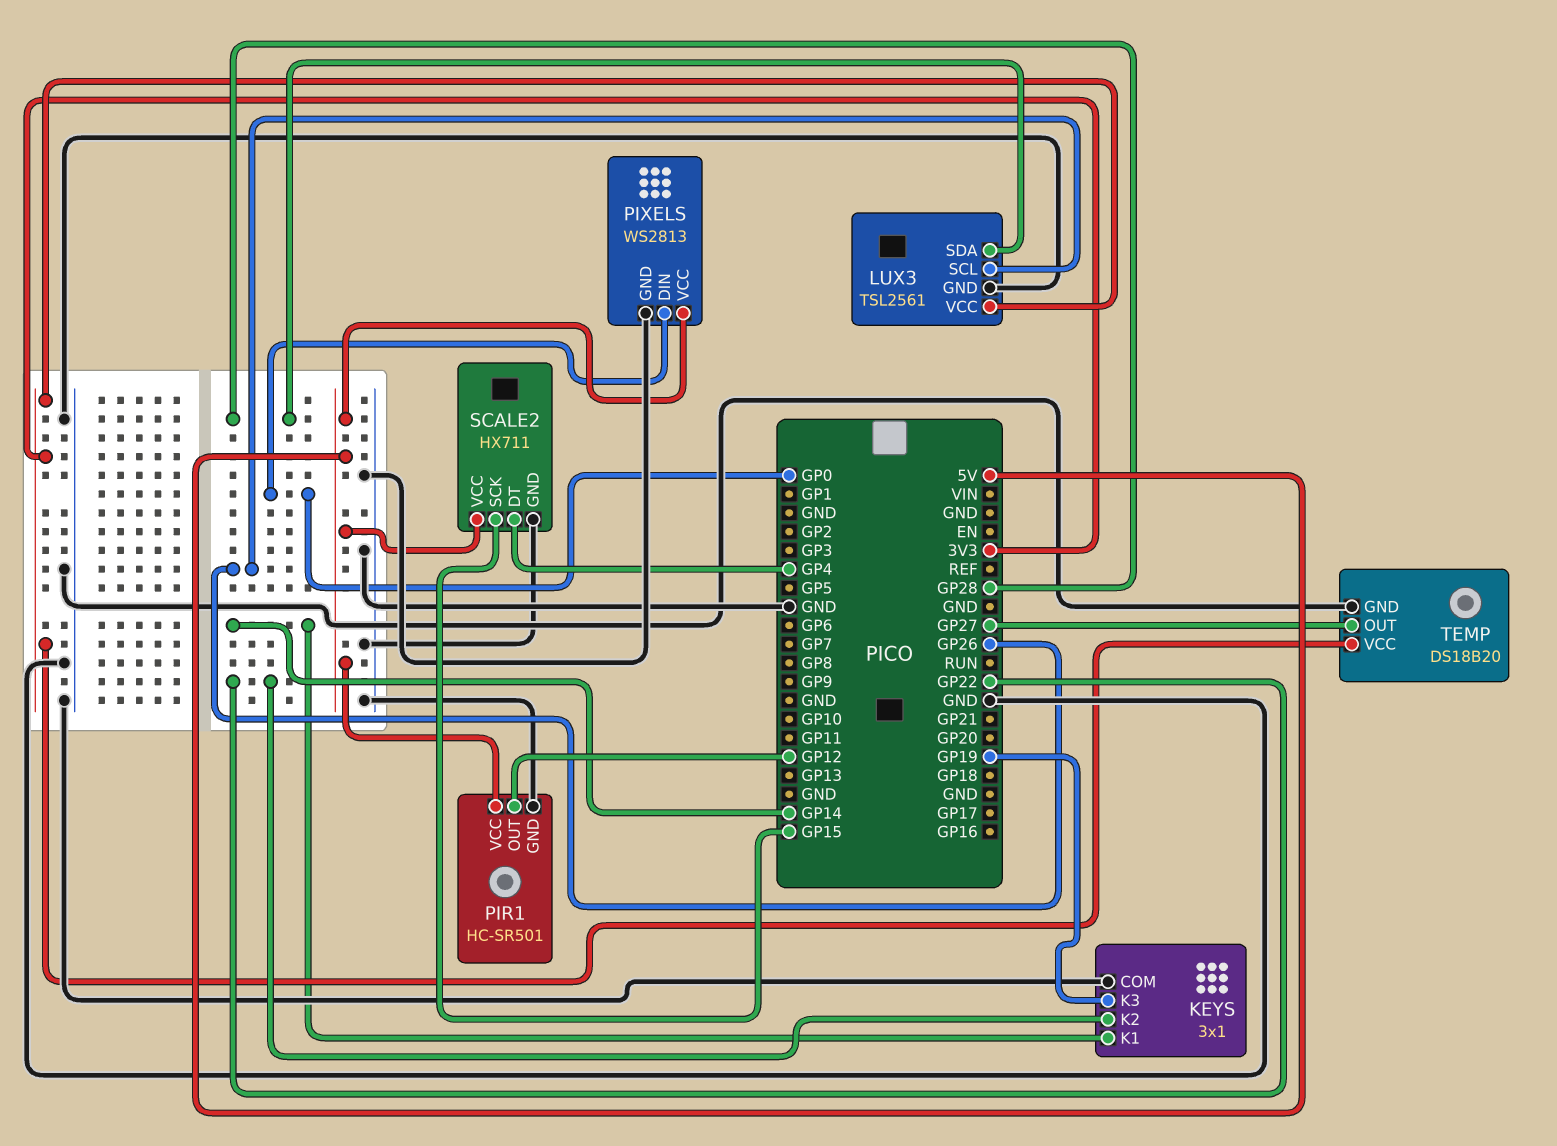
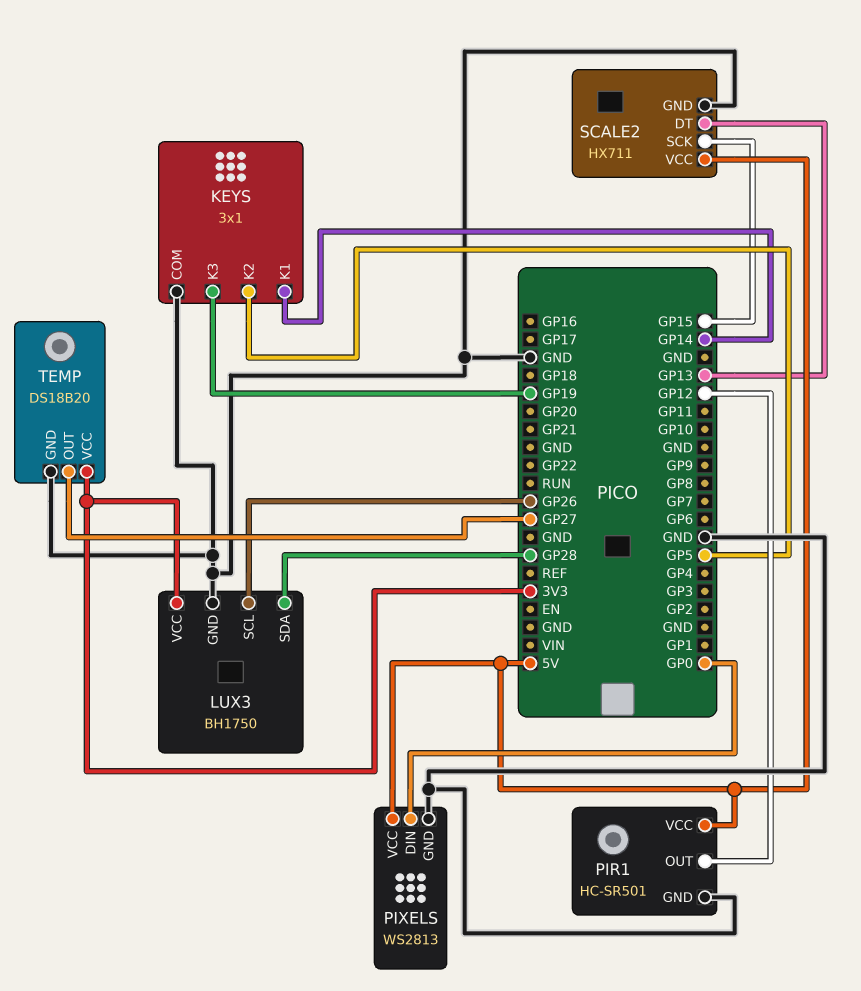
KEYS pin K2: GP22 -> GP5
LUX3: TSL2561 -> BH1750
SCALE2 pin DT: GP4 -> GP13

